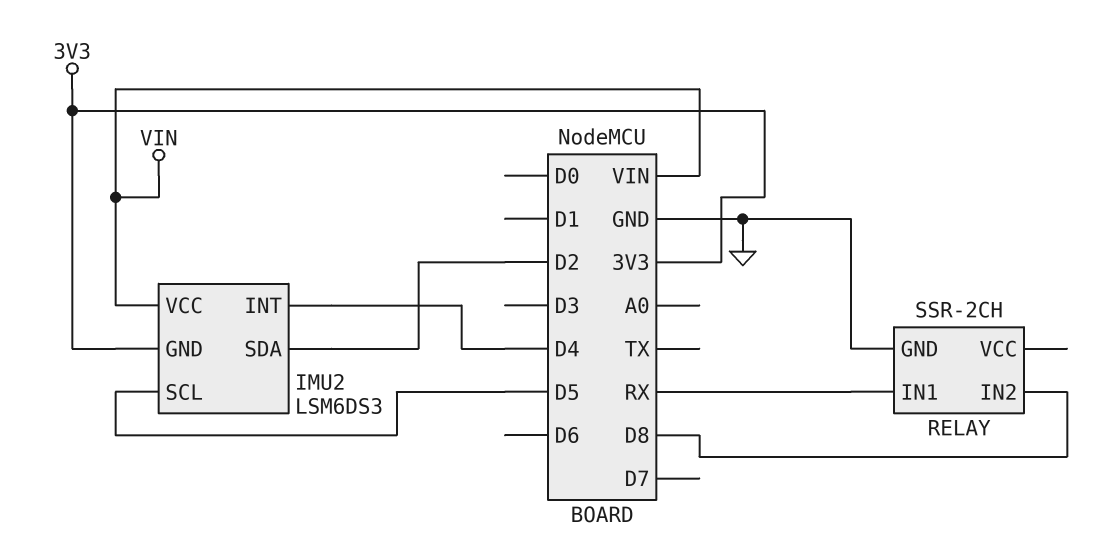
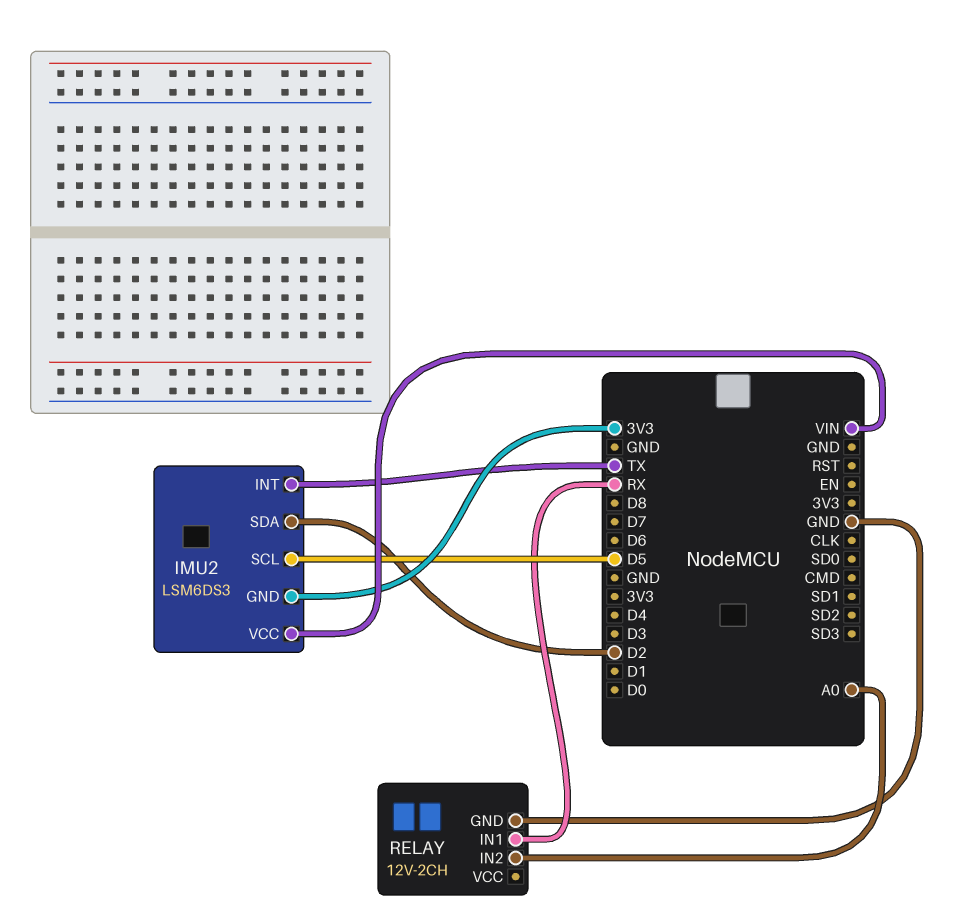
IMU2 pin INT: D4 -> TX
RELAY: SSR-2CH -> 12V-2CH
RELAY pin IN2: D8 -> A0

